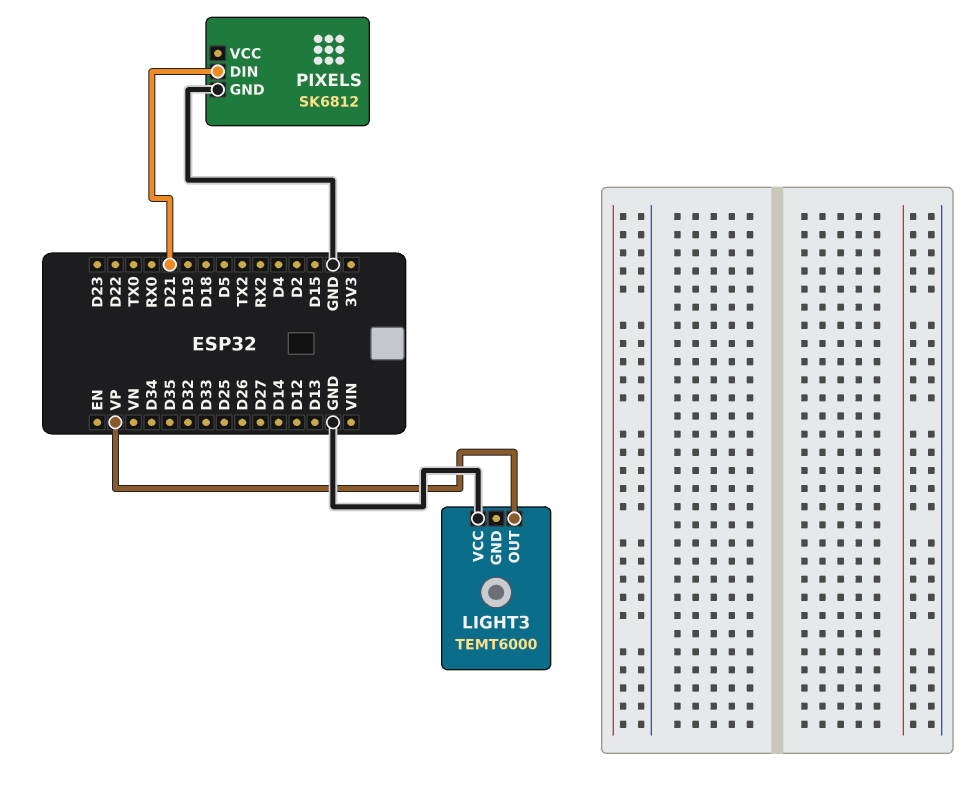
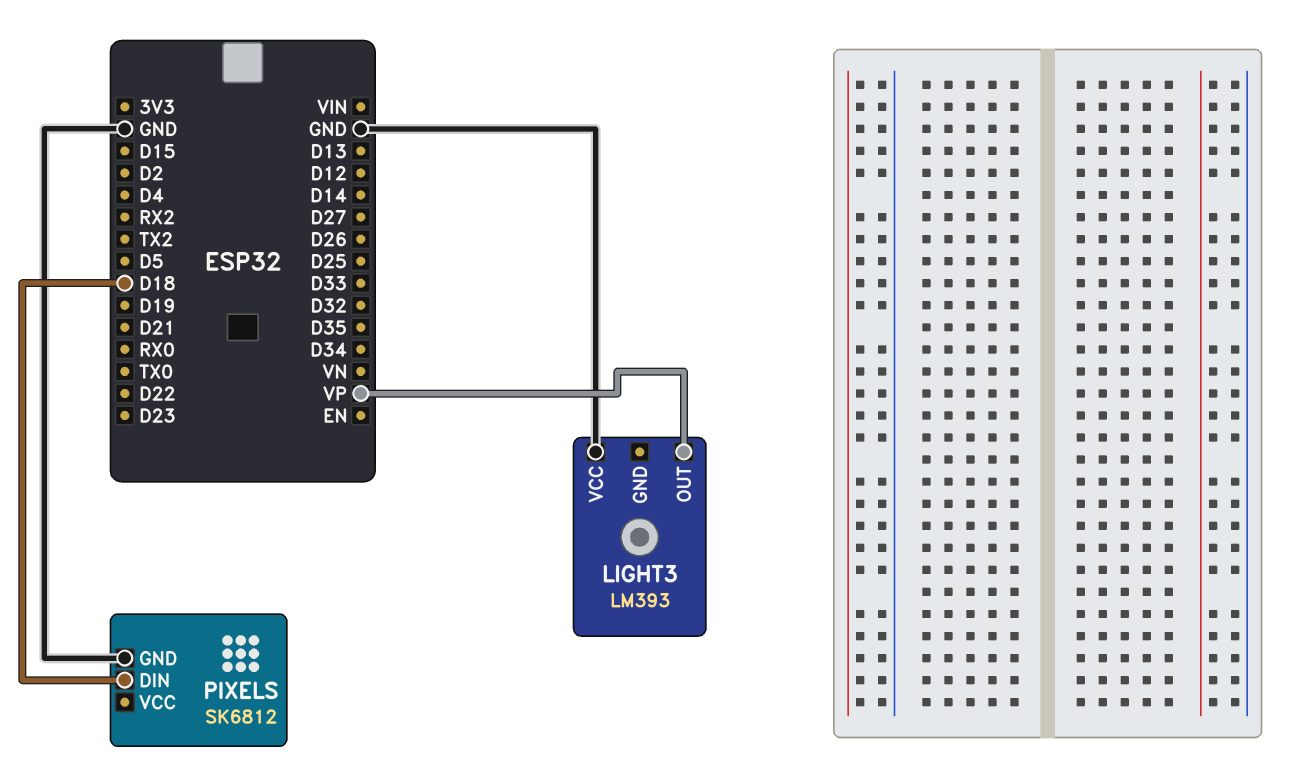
LIGHT3: TEMT6000 -> LM393
PIXELS pin DIN: D21 -> D18

